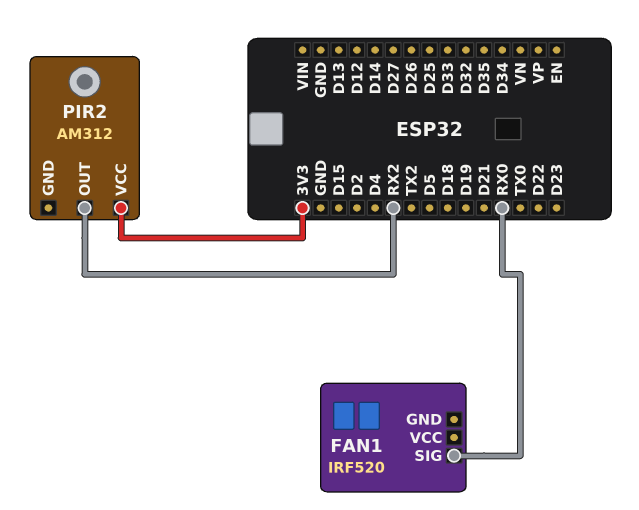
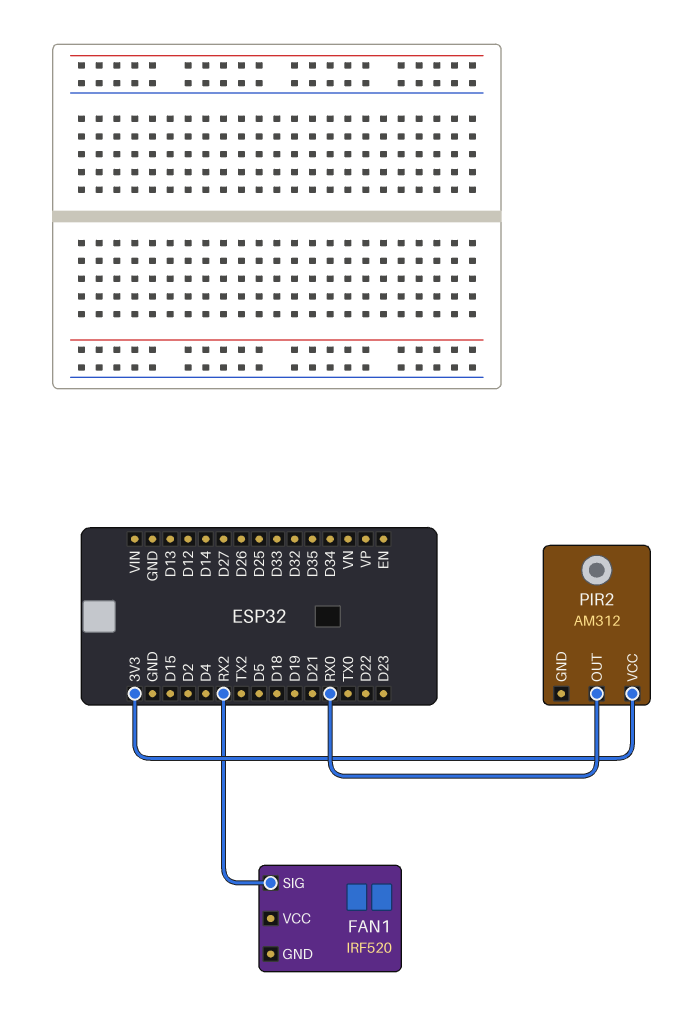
FAN1 pin SIG: RX0 -> RX2
PIR2 pin OUT: RX2 -> RX0

